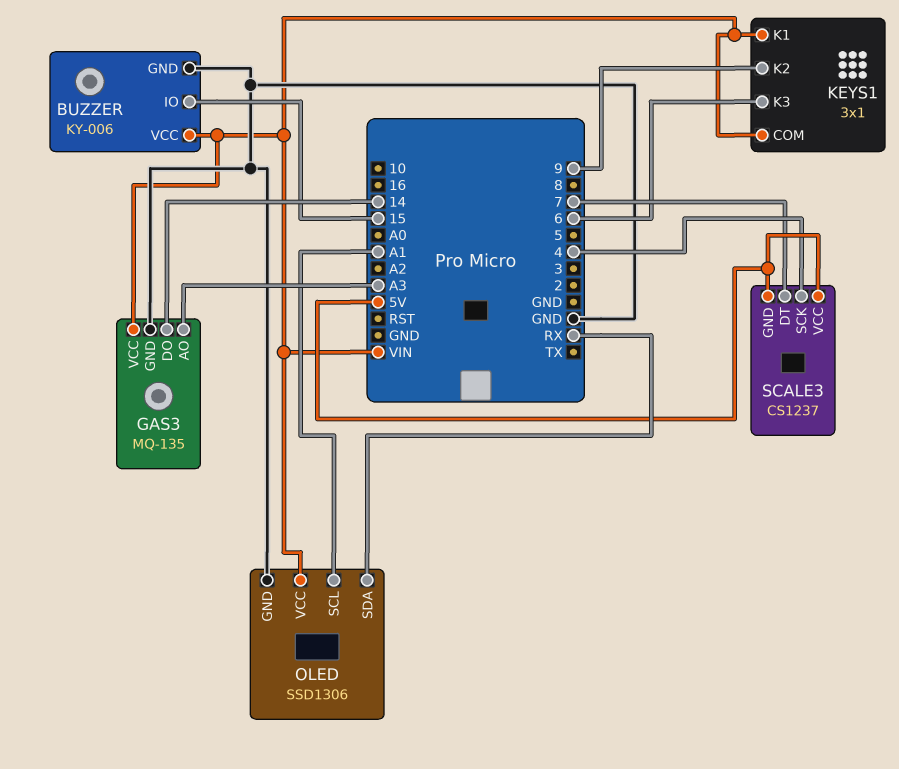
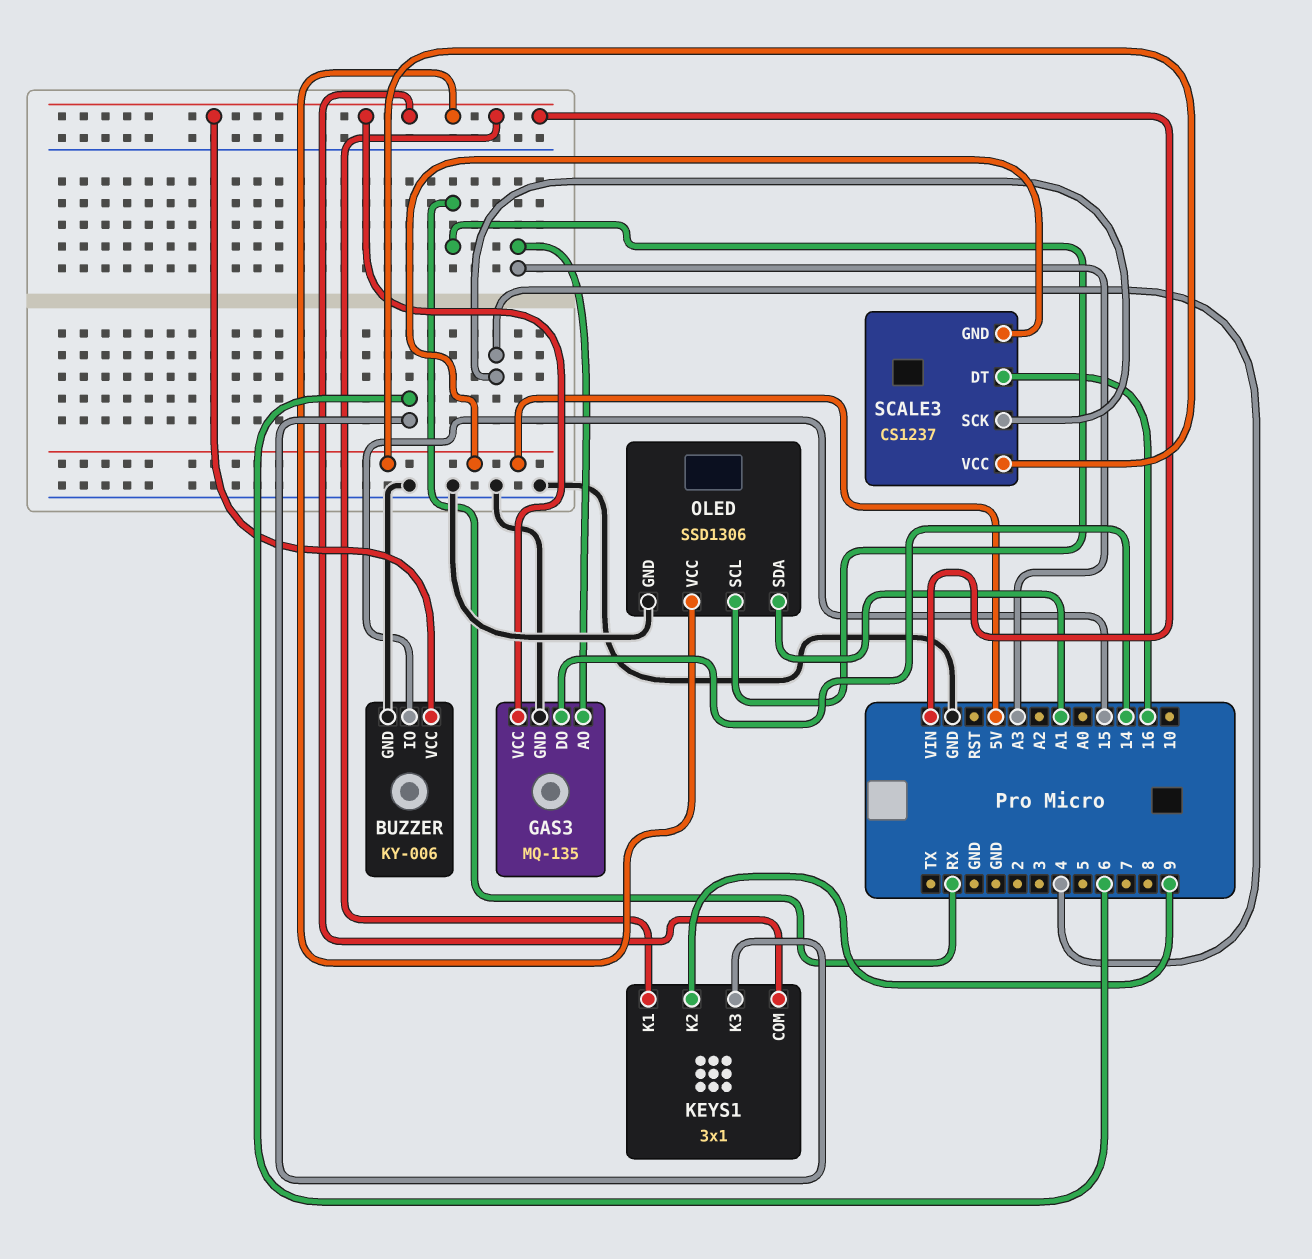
OLED pin SCL: A1 -> RX
OLED pin SDA: RX -> A1
SCALE3 pin DT: 7 -> 16

